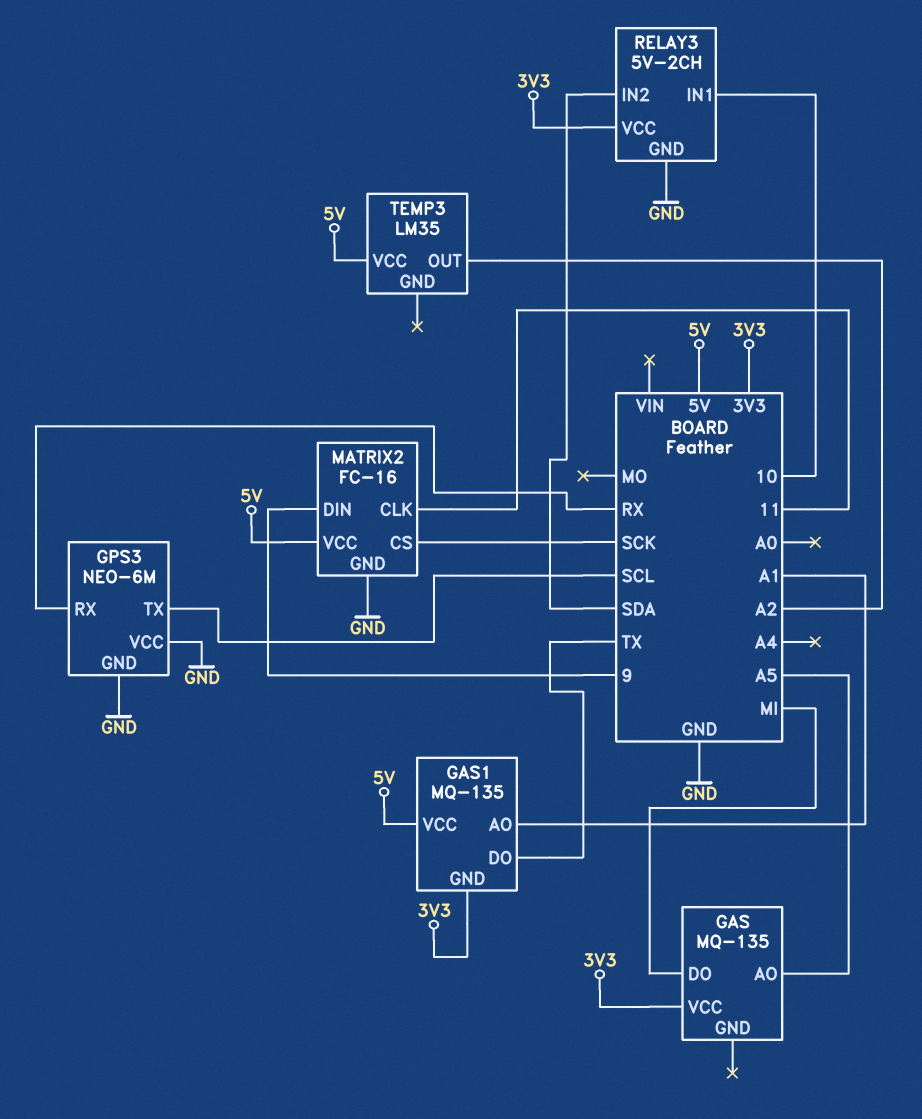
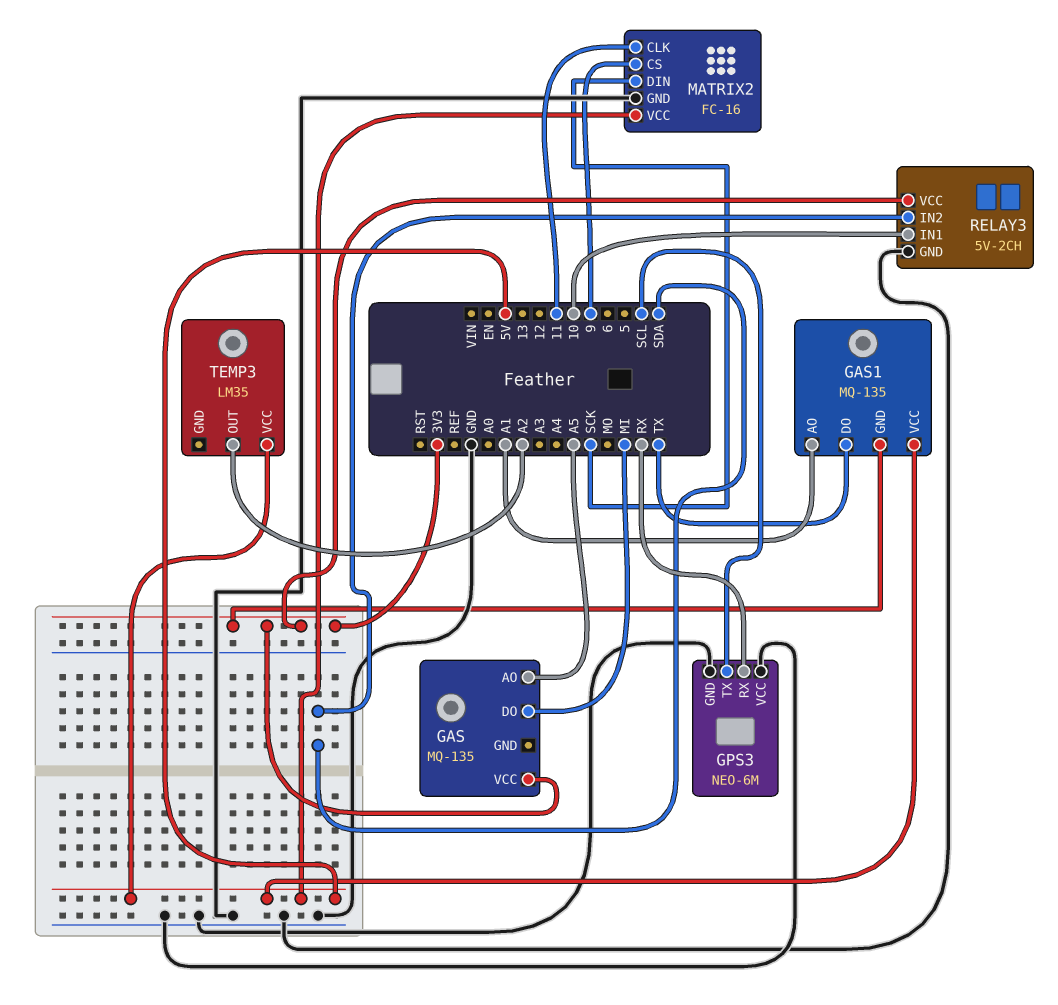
MATRIX2 pin CS: SCK -> 9
MATRIX2 pin DIN: 9 -> SCK

